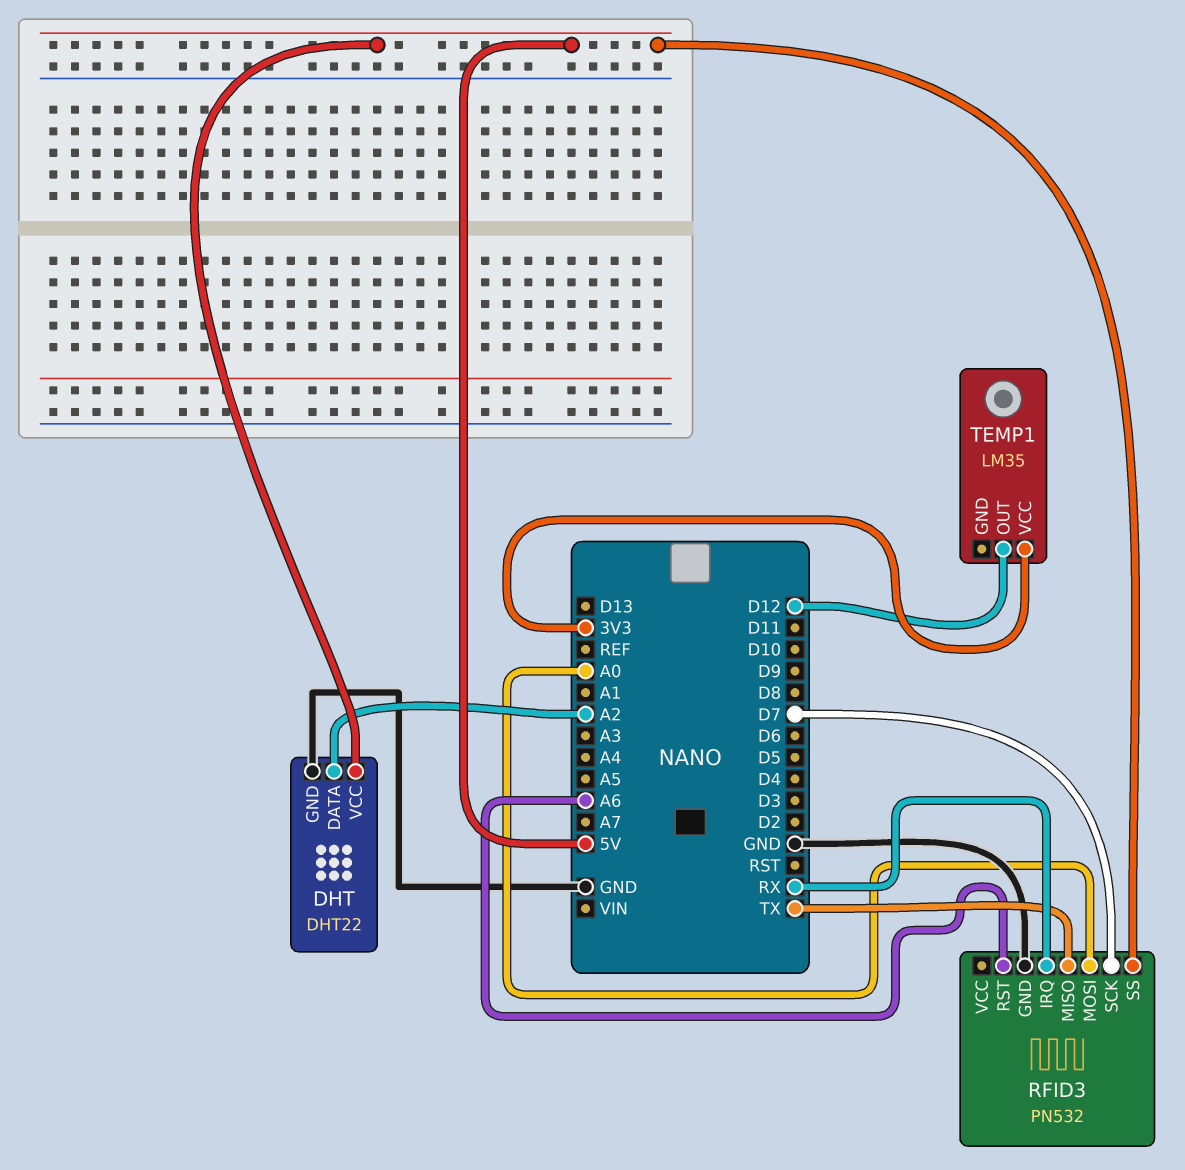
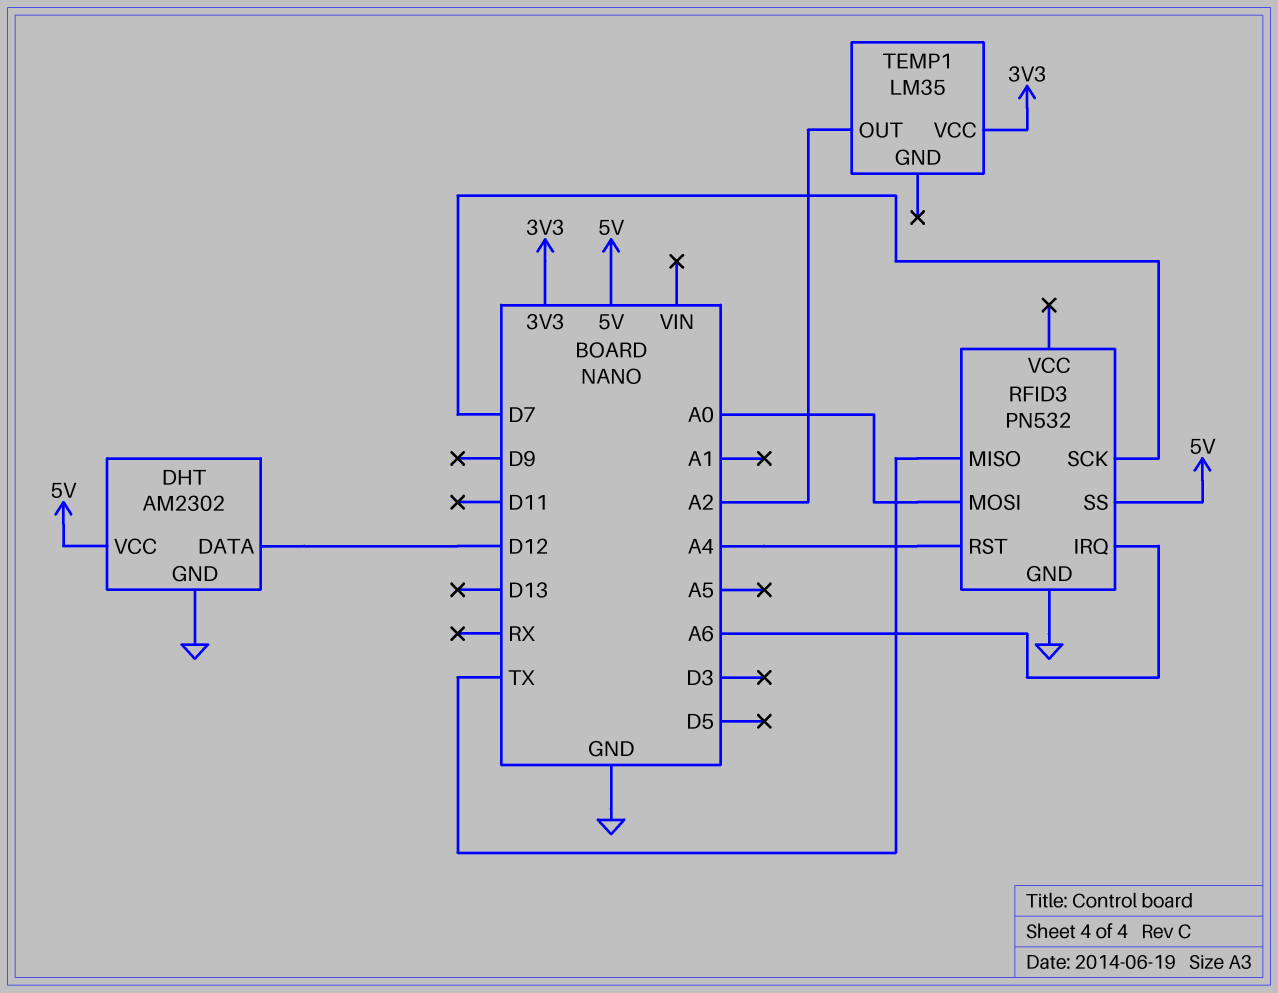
DHT: DHT22 -> AM2302
DHT pin DATA: A2 -> D12
RFID3 pin IRQ: RX -> A6
RFID3 pin RST: A6 -> A4
TEMP1 pin OUT: D12 -> A2

